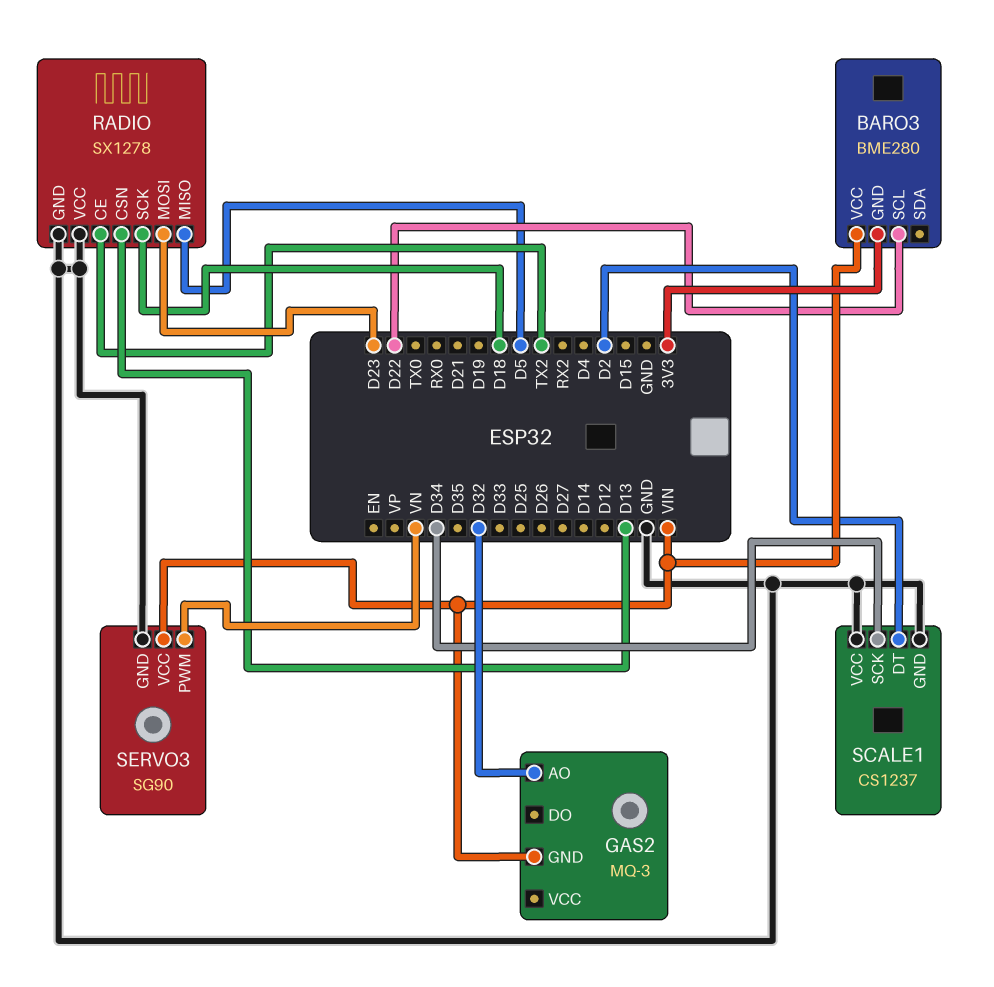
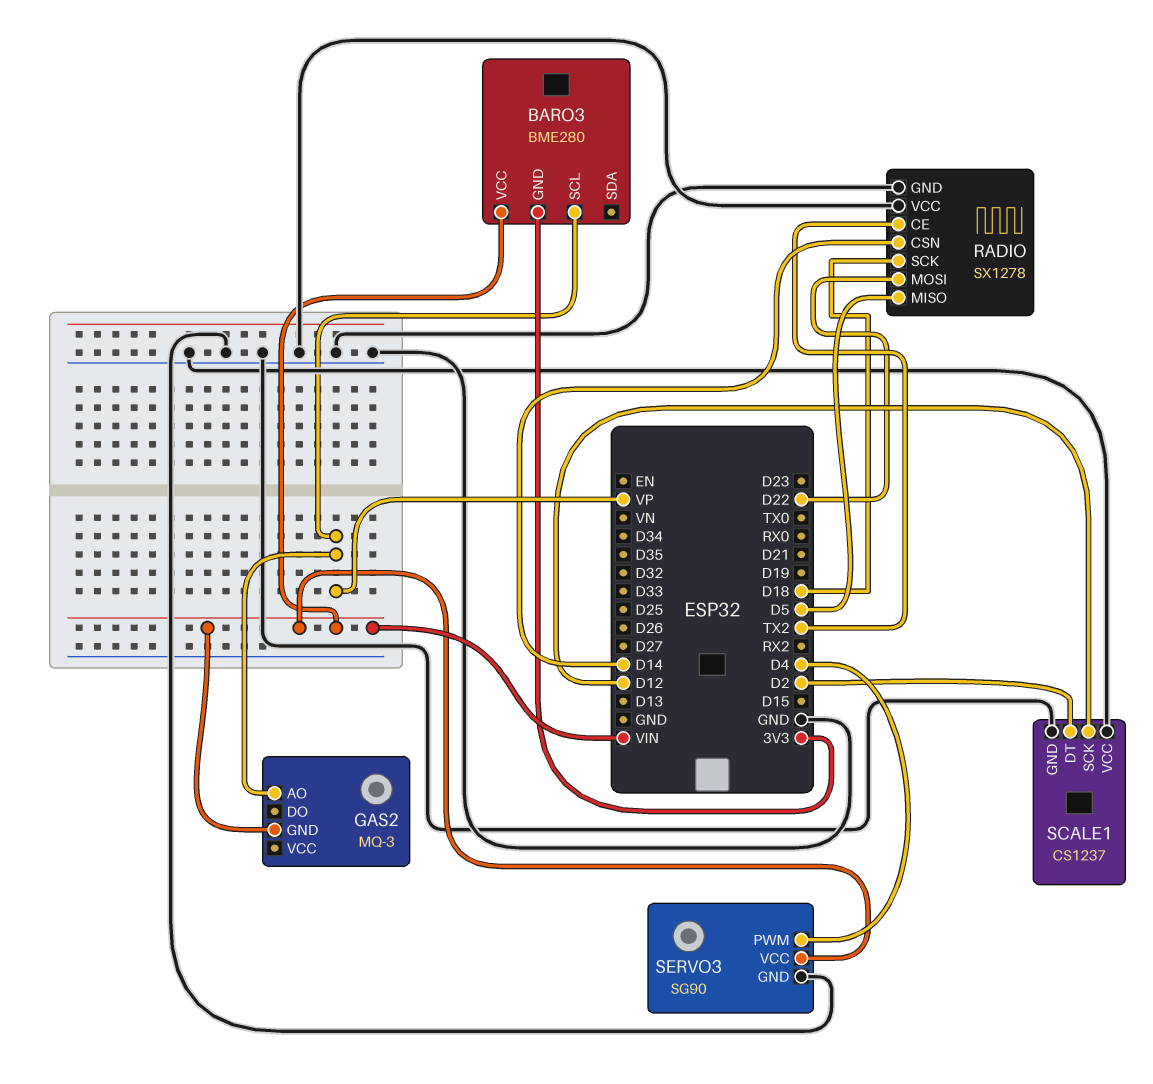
BARO3 pin SCL: D22 -> VP
GAS2 pin AO: D32 -> VP
RADIO pin CSN: D13 -> D14
RADIO pin MOSI: D23 -> D22
SCALE1 pin SCK: D34 -> D12
SERVO3 pin PWM: VN -> D4

